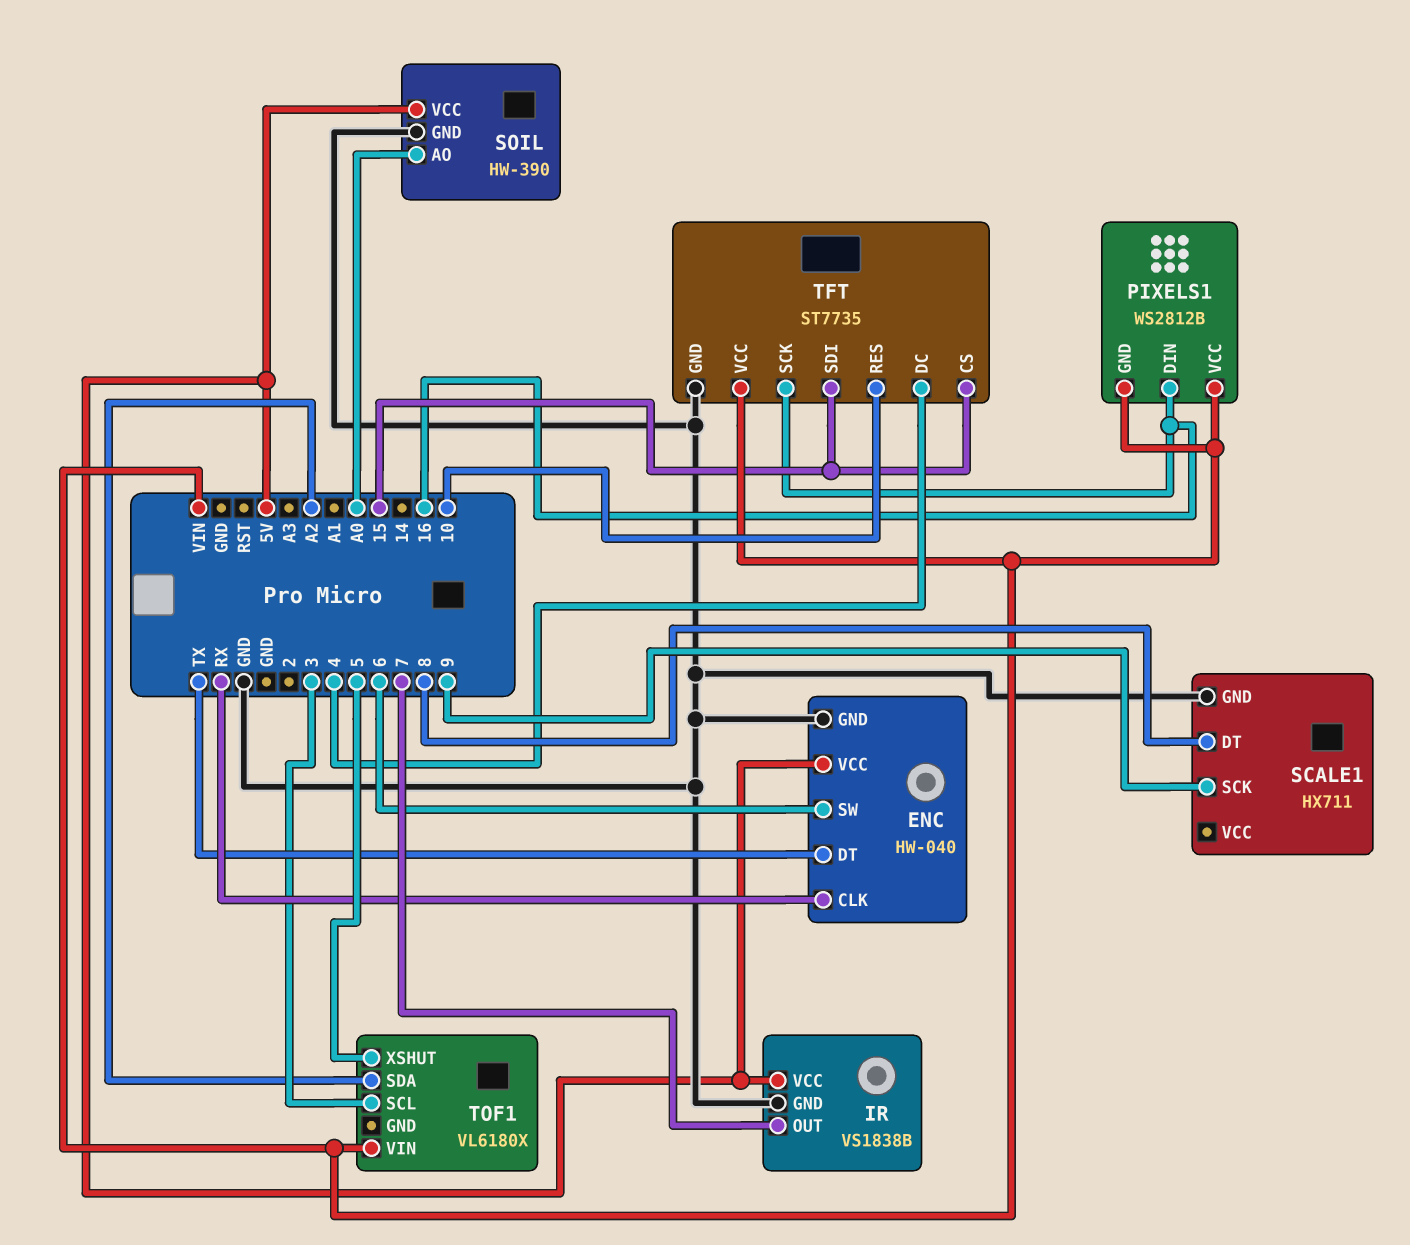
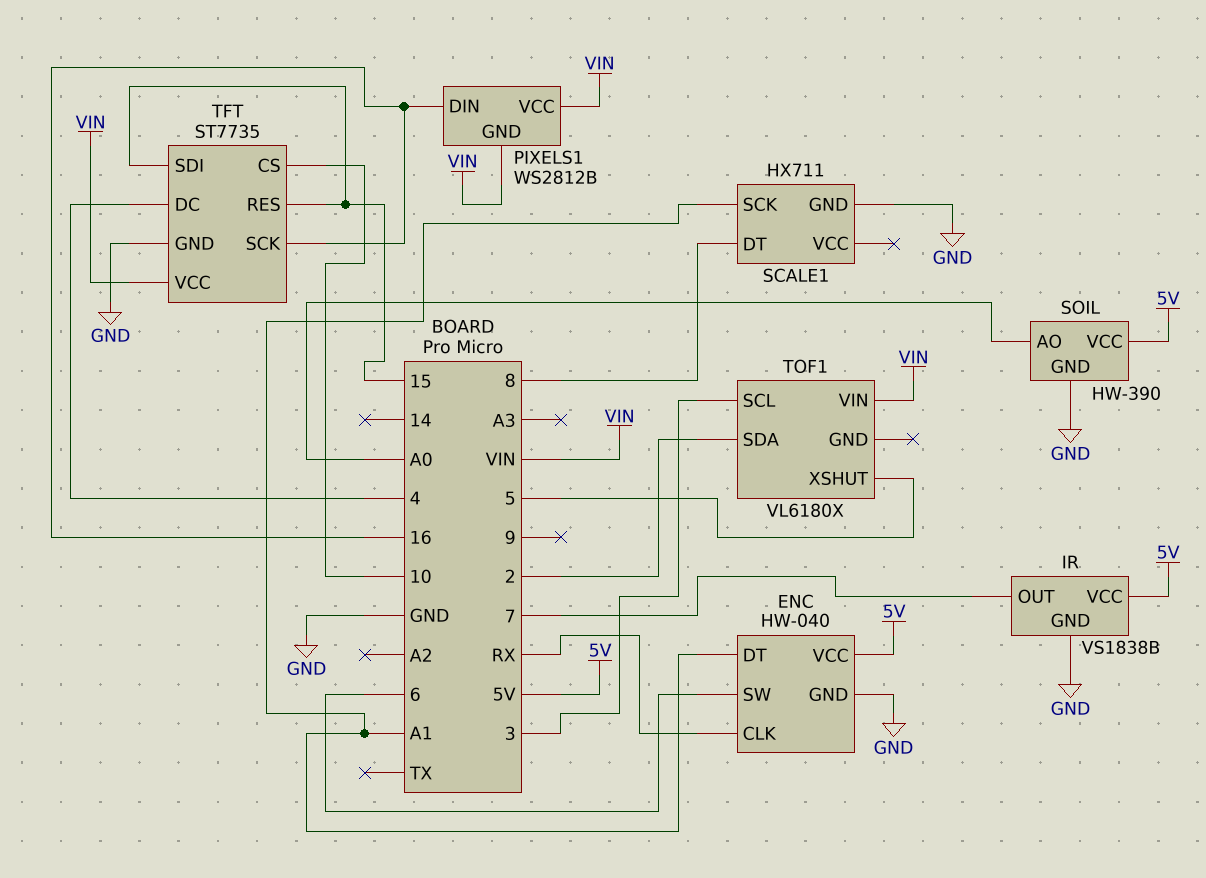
ENC pin DT: TX -> A1
SCALE1 pin SCK: 9 -> A1
TFT pin CS: 15 -> 10
TFT pin RES: 10 -> 15
TOF1 pin SDA: A2 -> 2

